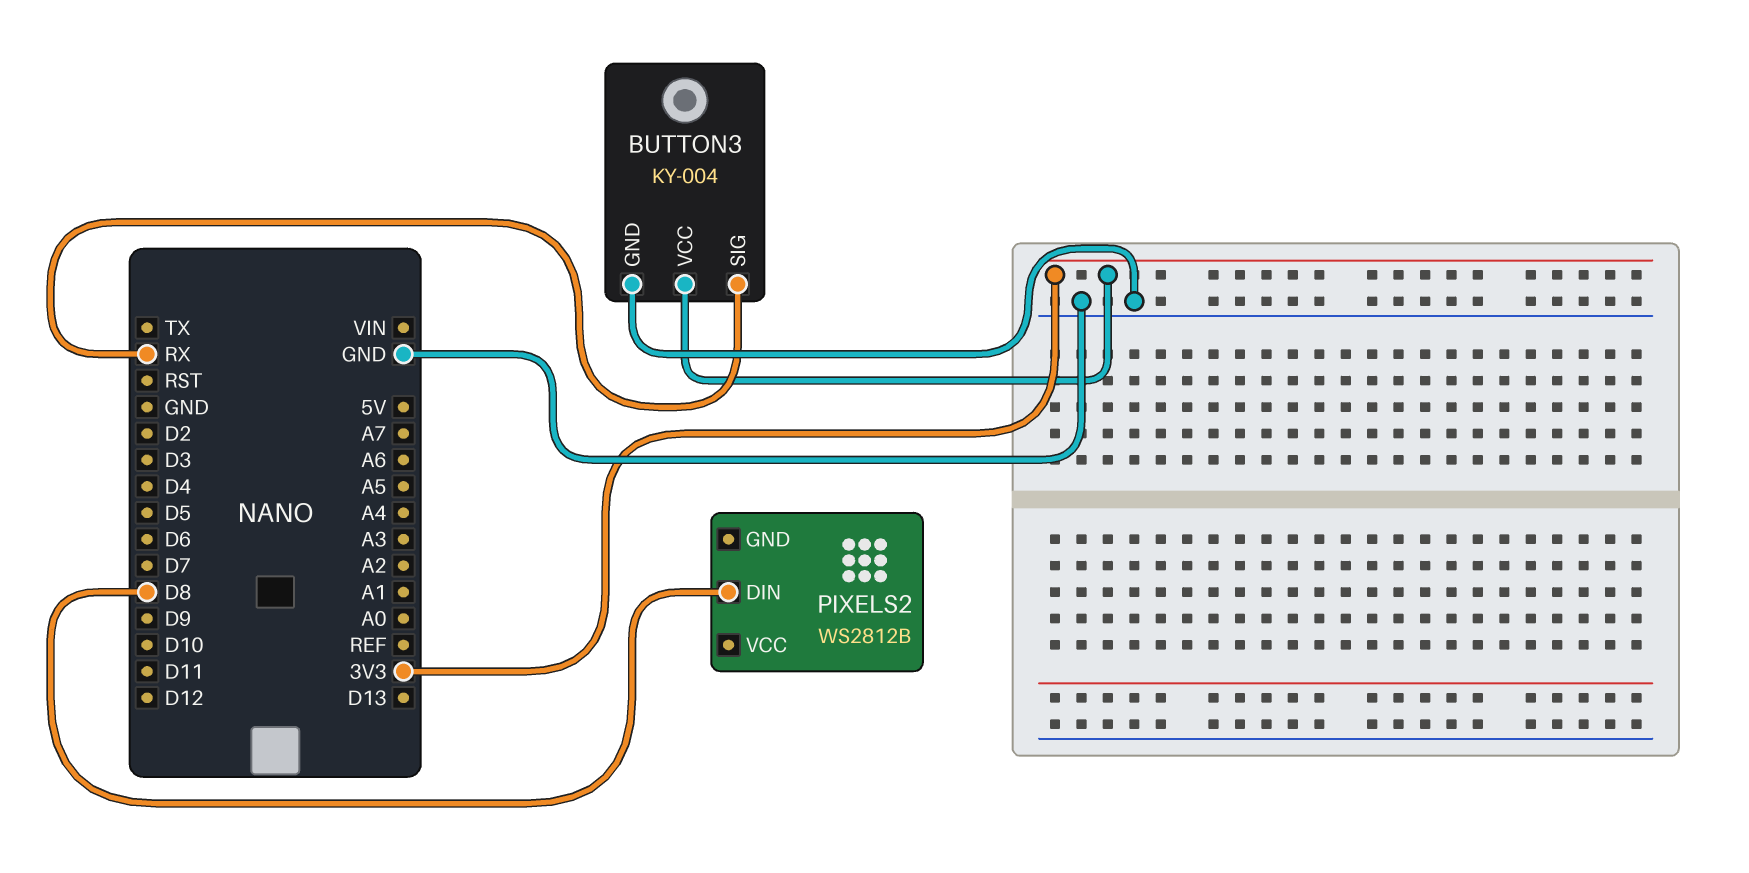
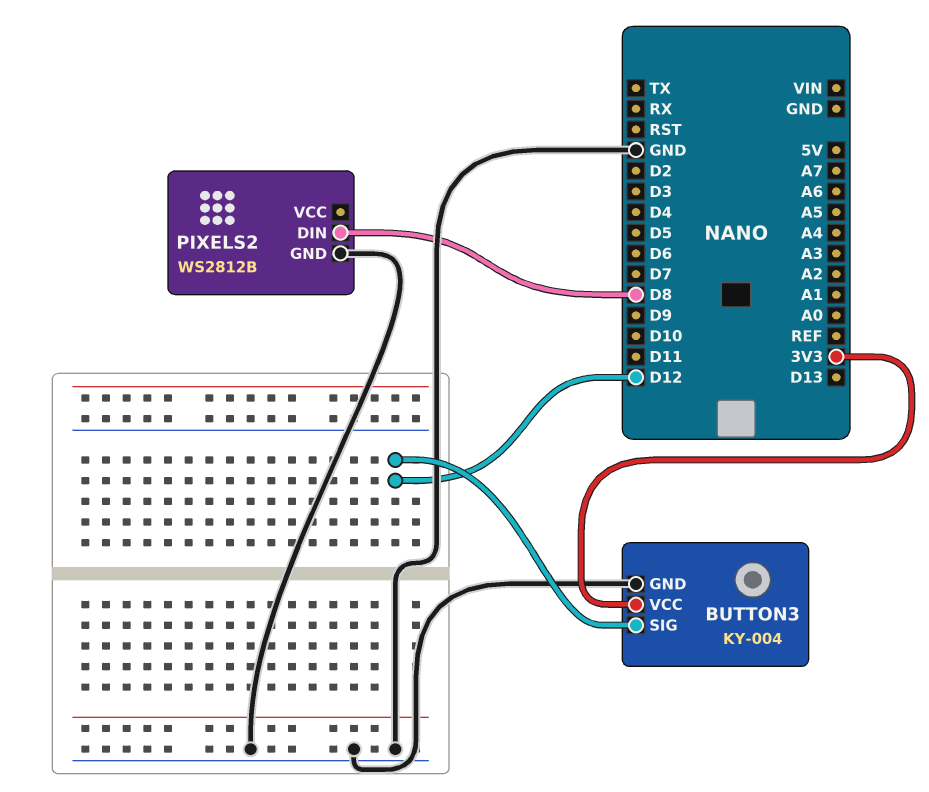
BUTTON3 pin SIG: RX -> D12
PIXELS2 pin GND: none -> GND

